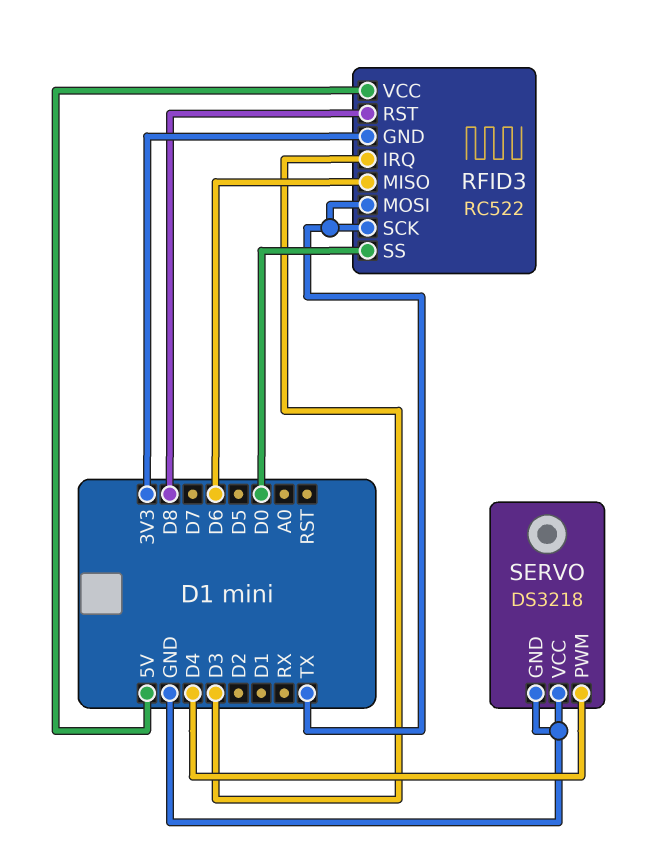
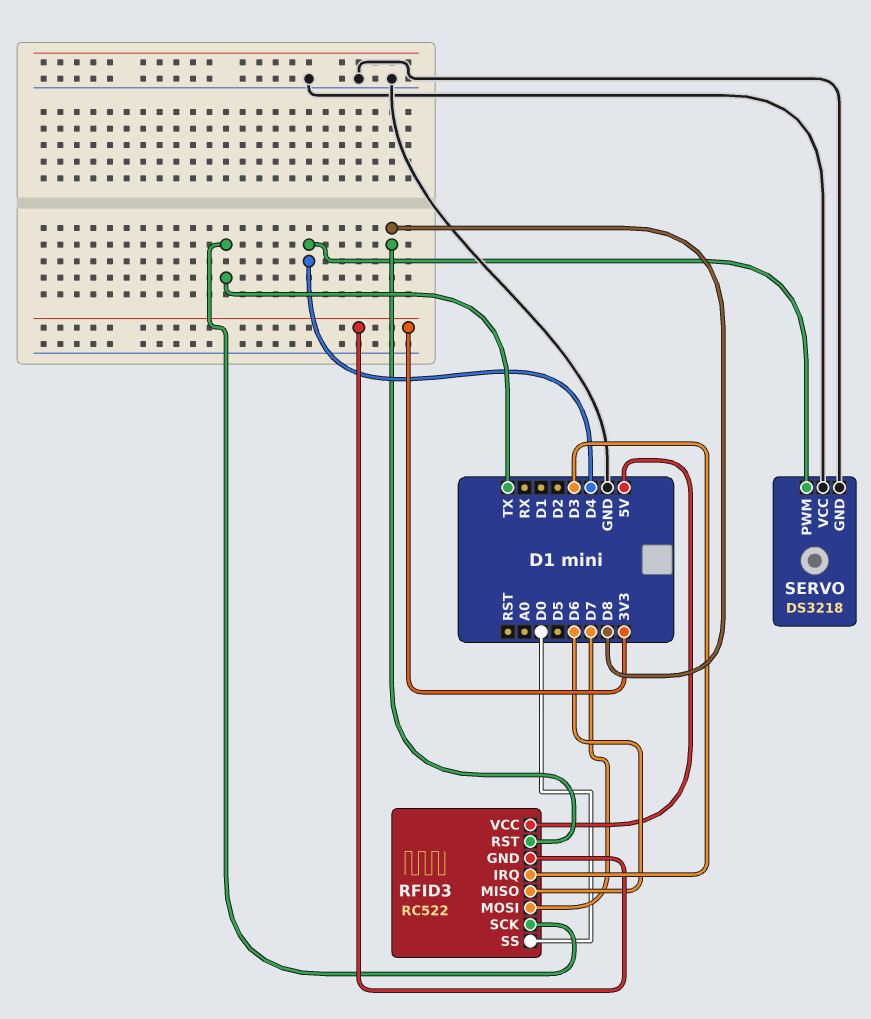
RFID3 pin MOSI: TX -> D7

